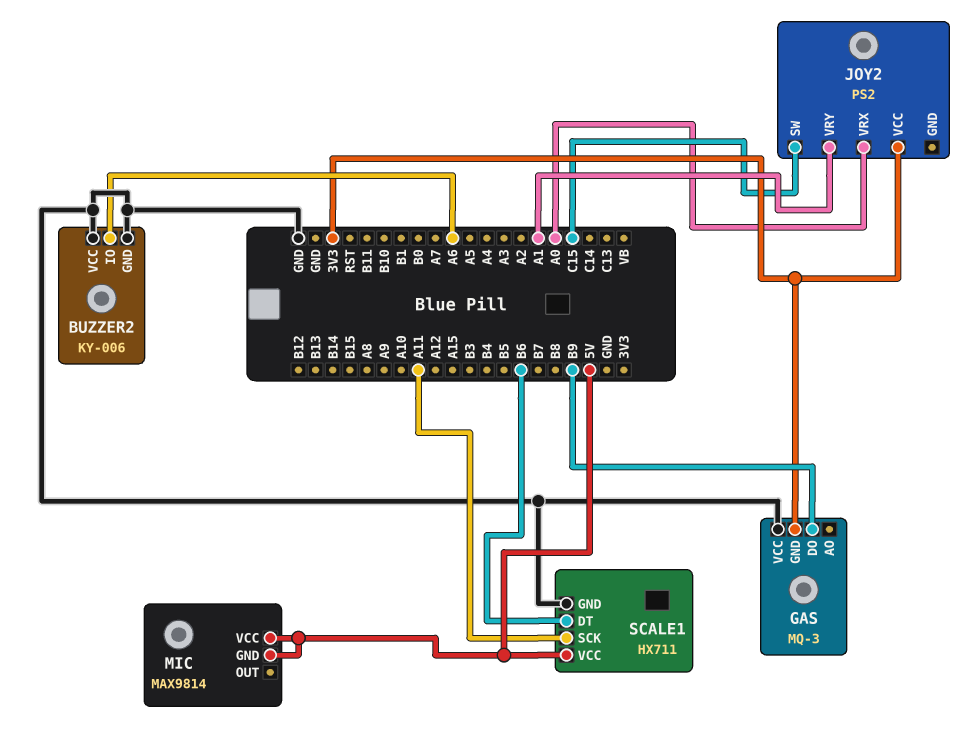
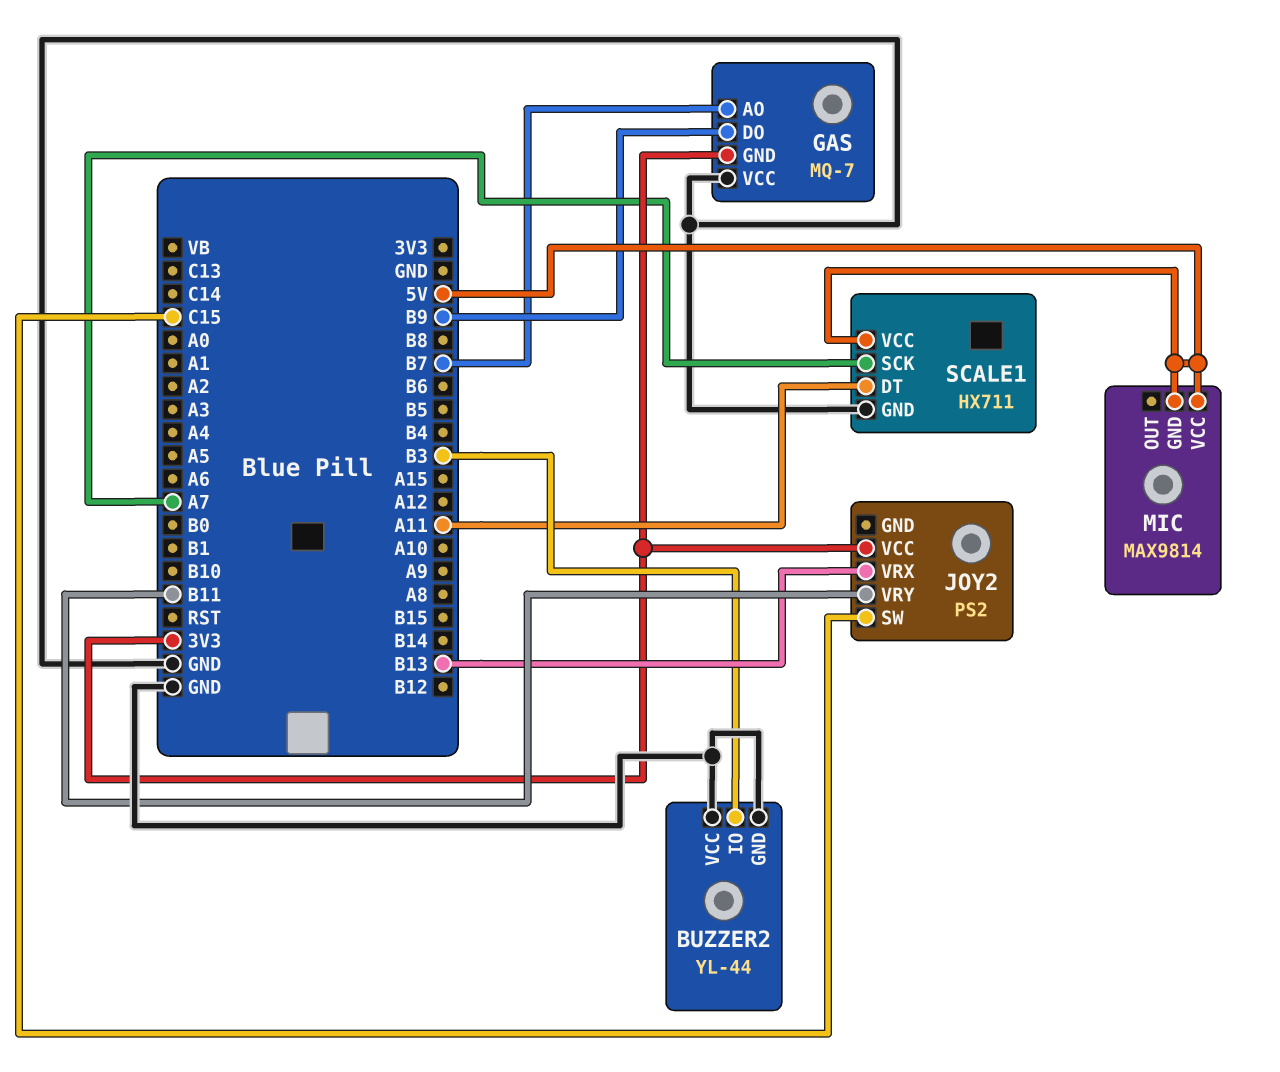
BUZZER2: KY-006 -> YL-44
BUZZER2 pin IO: A6 -> B3
GAS: MQ-3 -> MQ-7
GAS pin AO: none -> B7
JOY2 pin VRX: A0 -> B13
JOY2 pin VRY: A1 -> B11
SCALE1 pin DT: B6 -> A11
SCALE1 pin SCK: A11 -> A7

